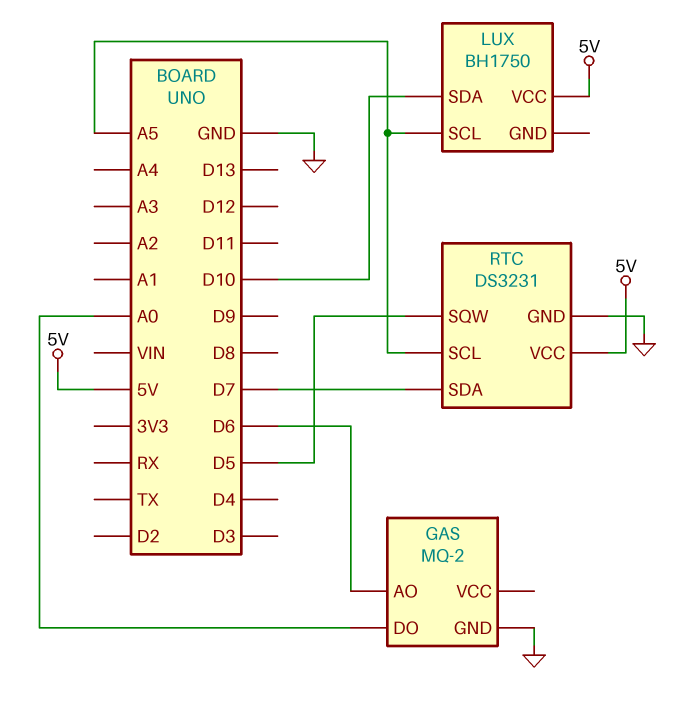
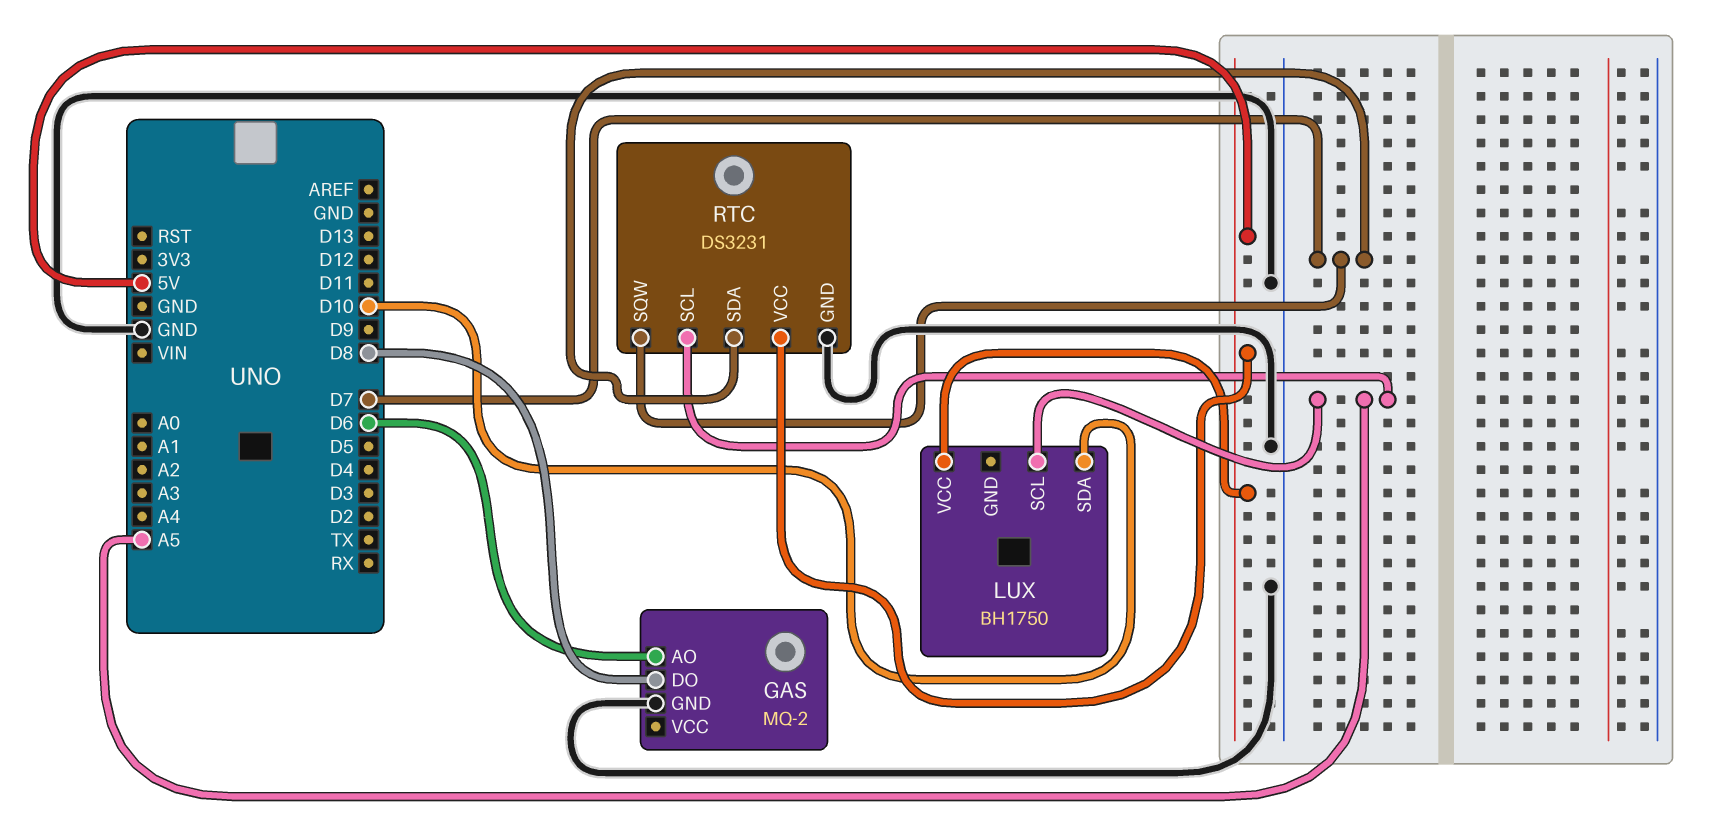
GAS pin DO: A0 -> D8
RTC pin SQW: D5 -> D7

